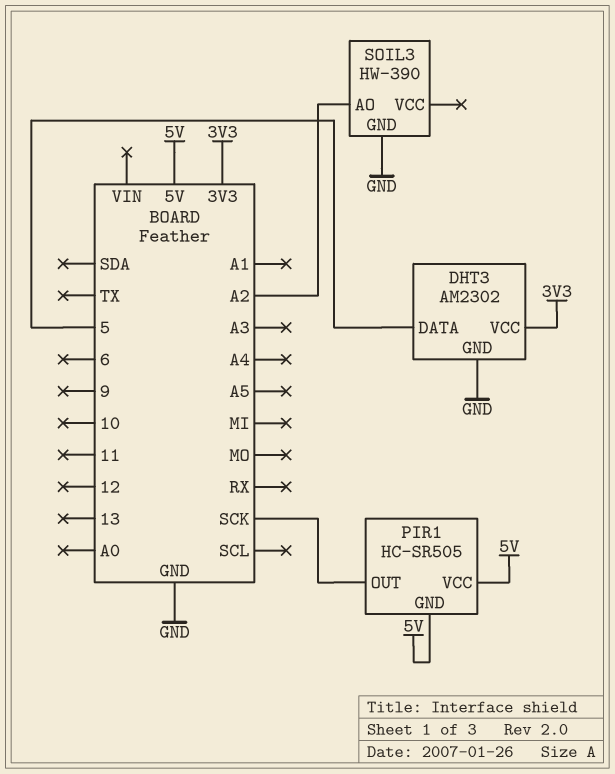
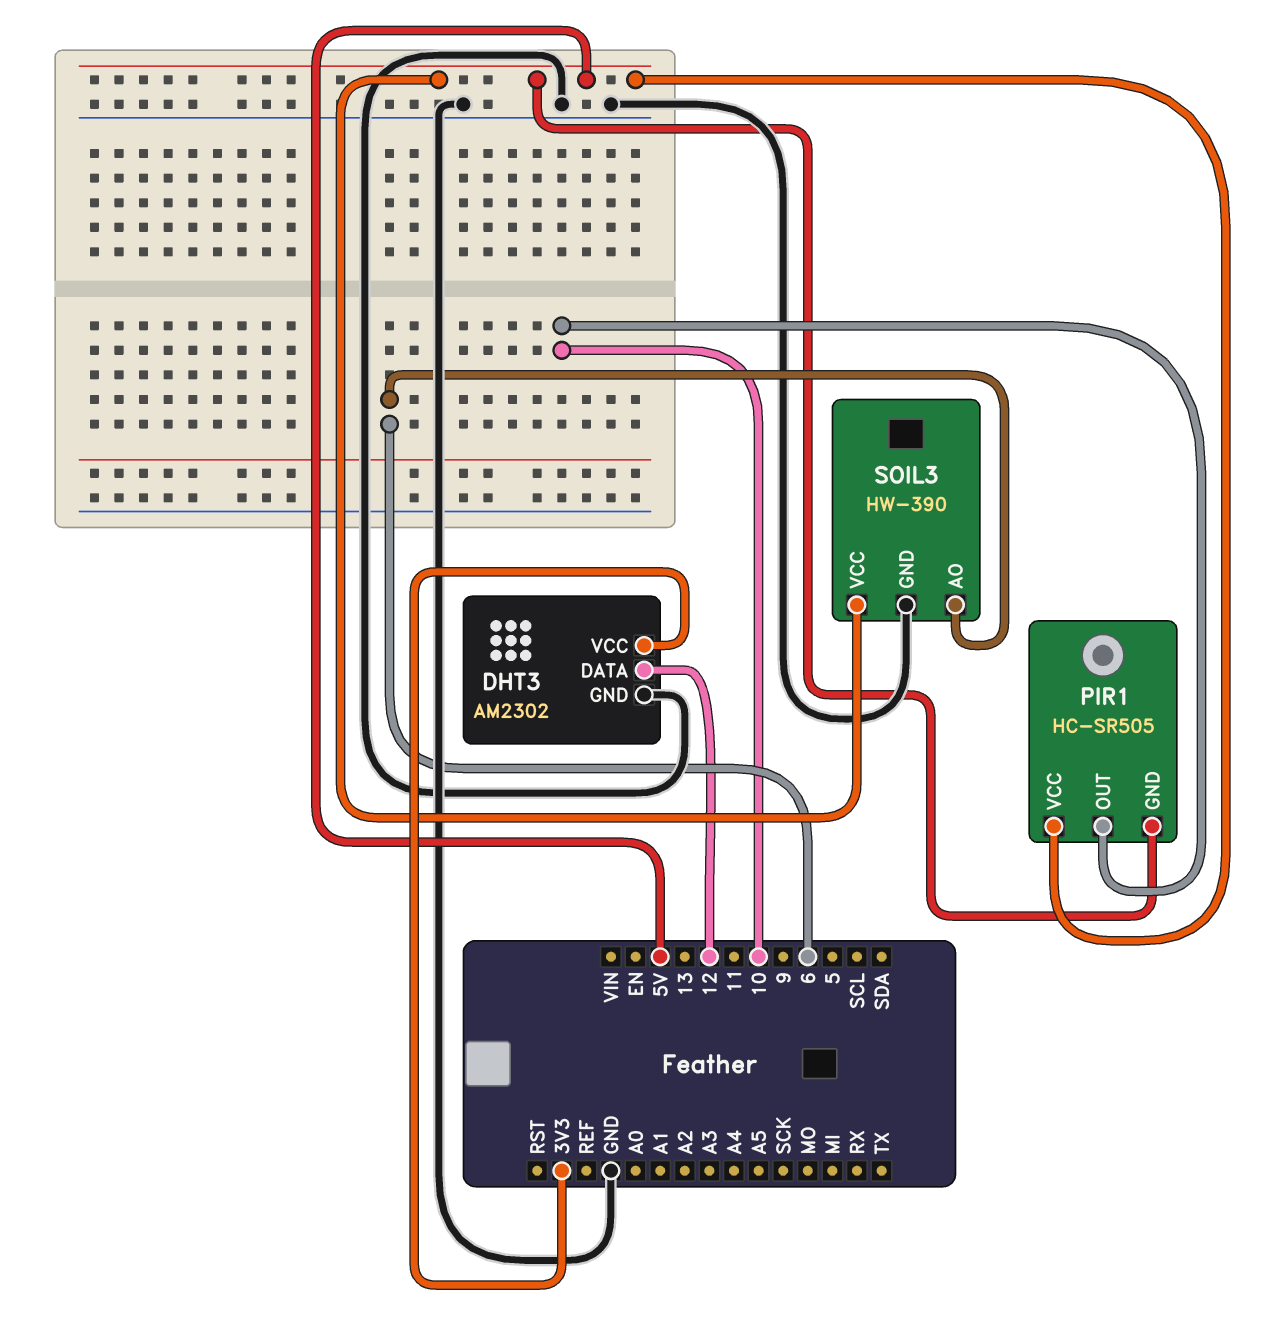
DHT3 pin DATA: 5 -> 12
PIR1 pin OUT: SCK -> 10
SOIL3 pin AO: A2 -> 6
SOIL3 pin VCC: none -> 5V

